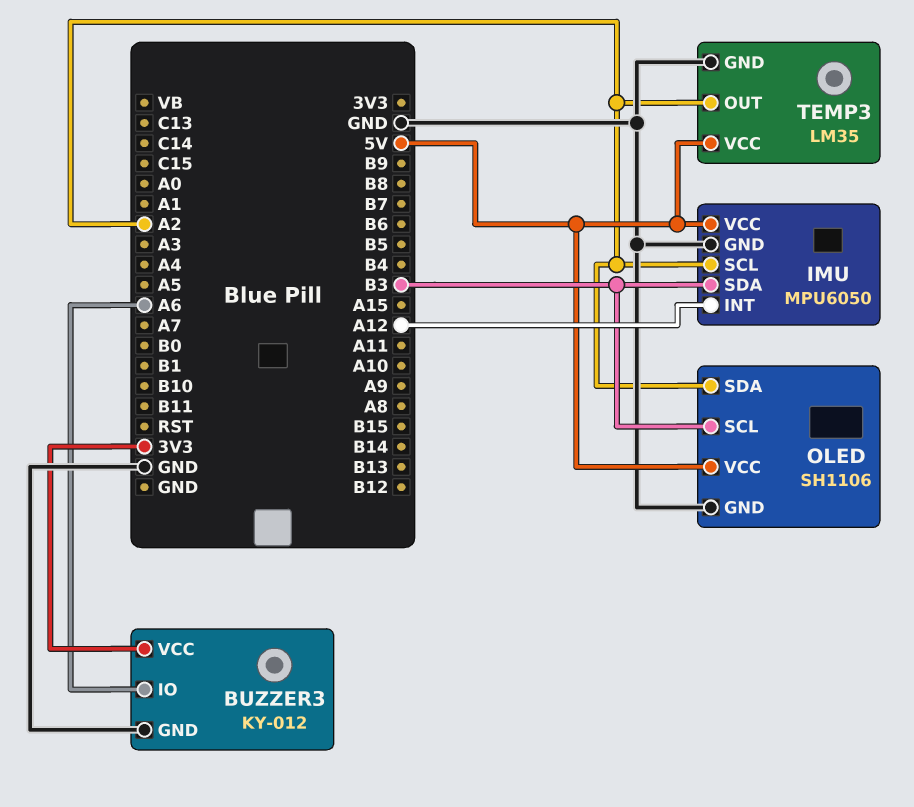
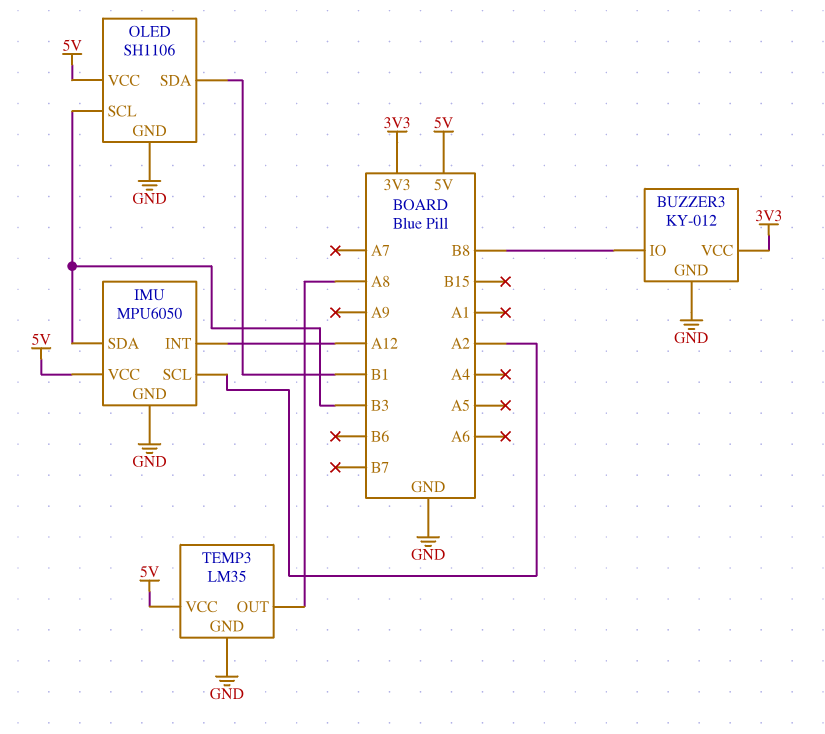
BUZZER3 pin IO: A6 -> B8
OLED pin SDA: A2 -> B1
TEMP3 pin OUT: A2 -> A8

